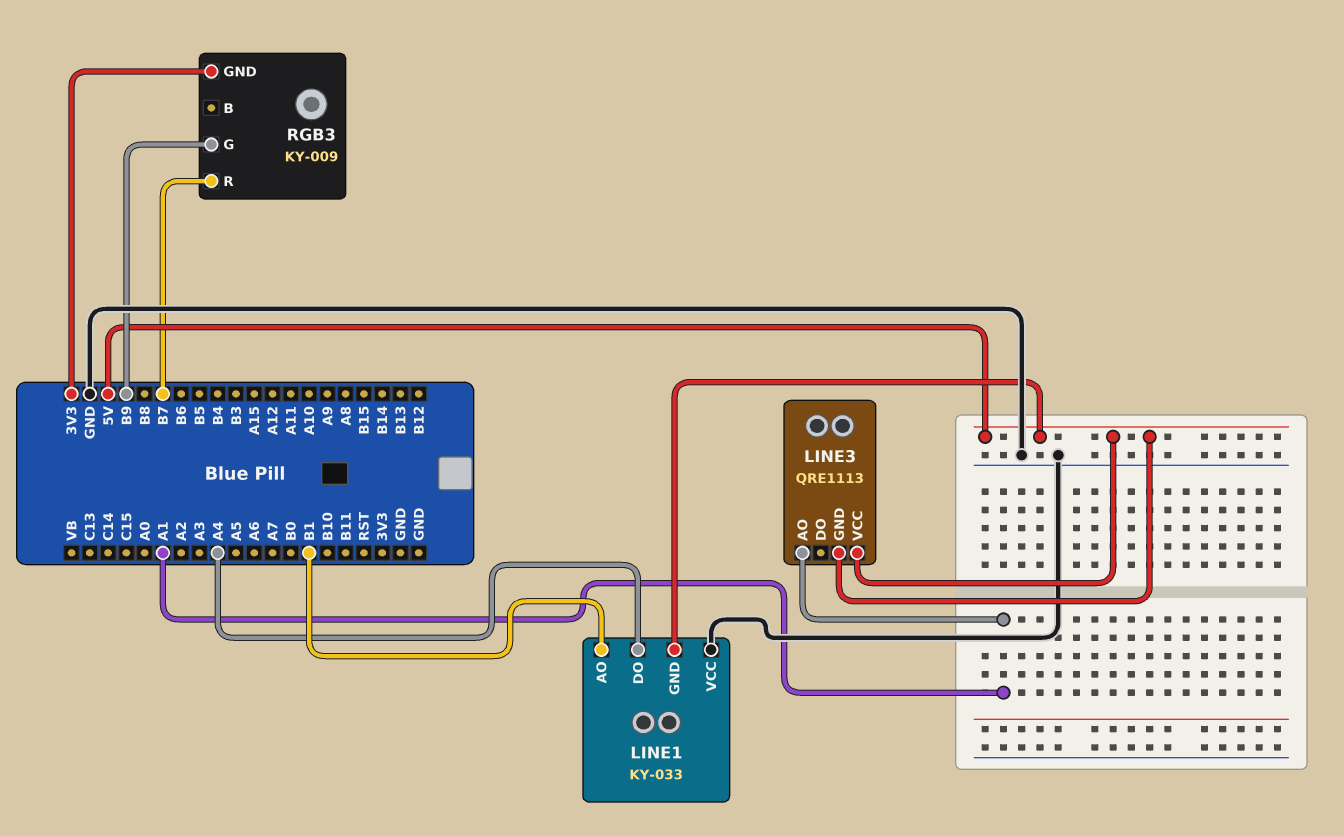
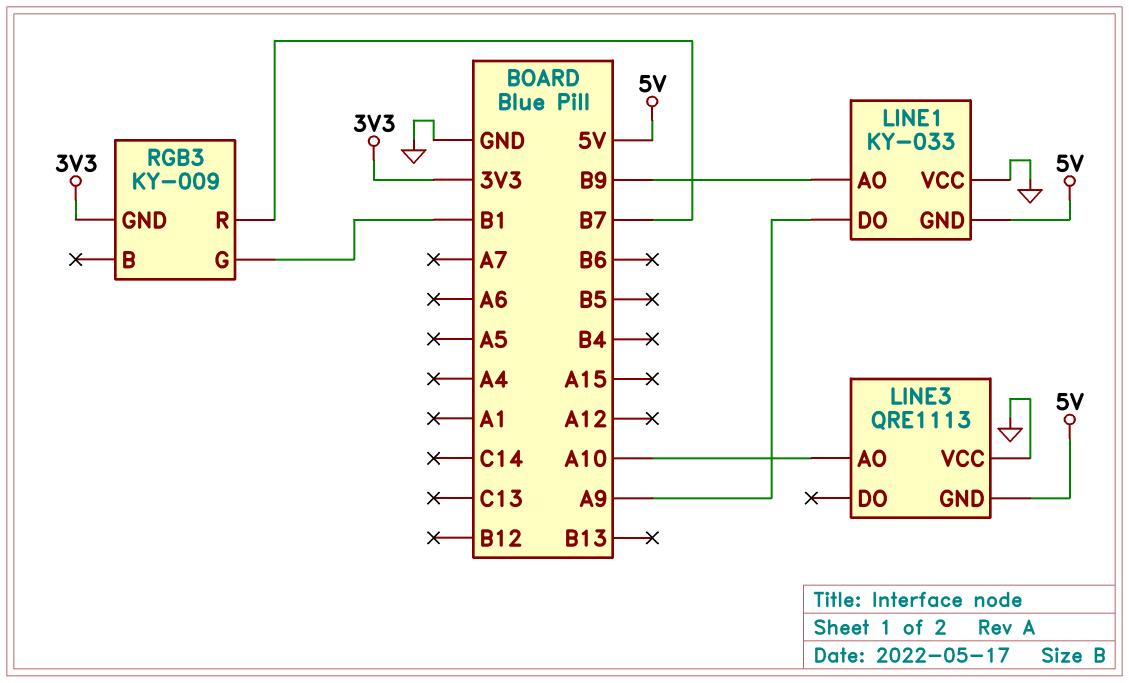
LINE1 pin AO: B1 -> B9
LINE1 pin DO: A4 -> A9
LINE3 pin AO: A1 -> A10
LINE3 pin VCC: 5V -> GND
RGB3 pin G: B9 -> B1

